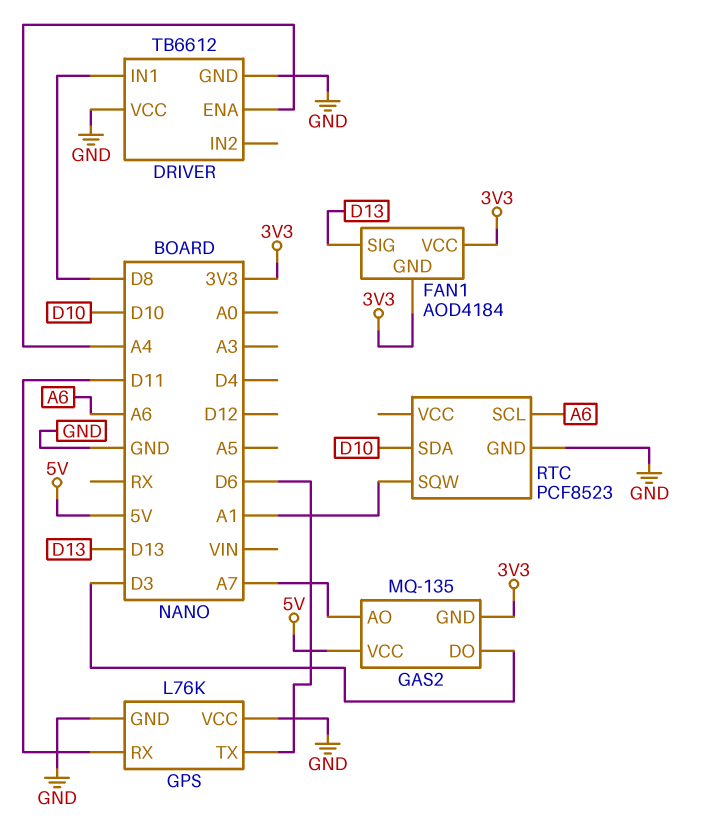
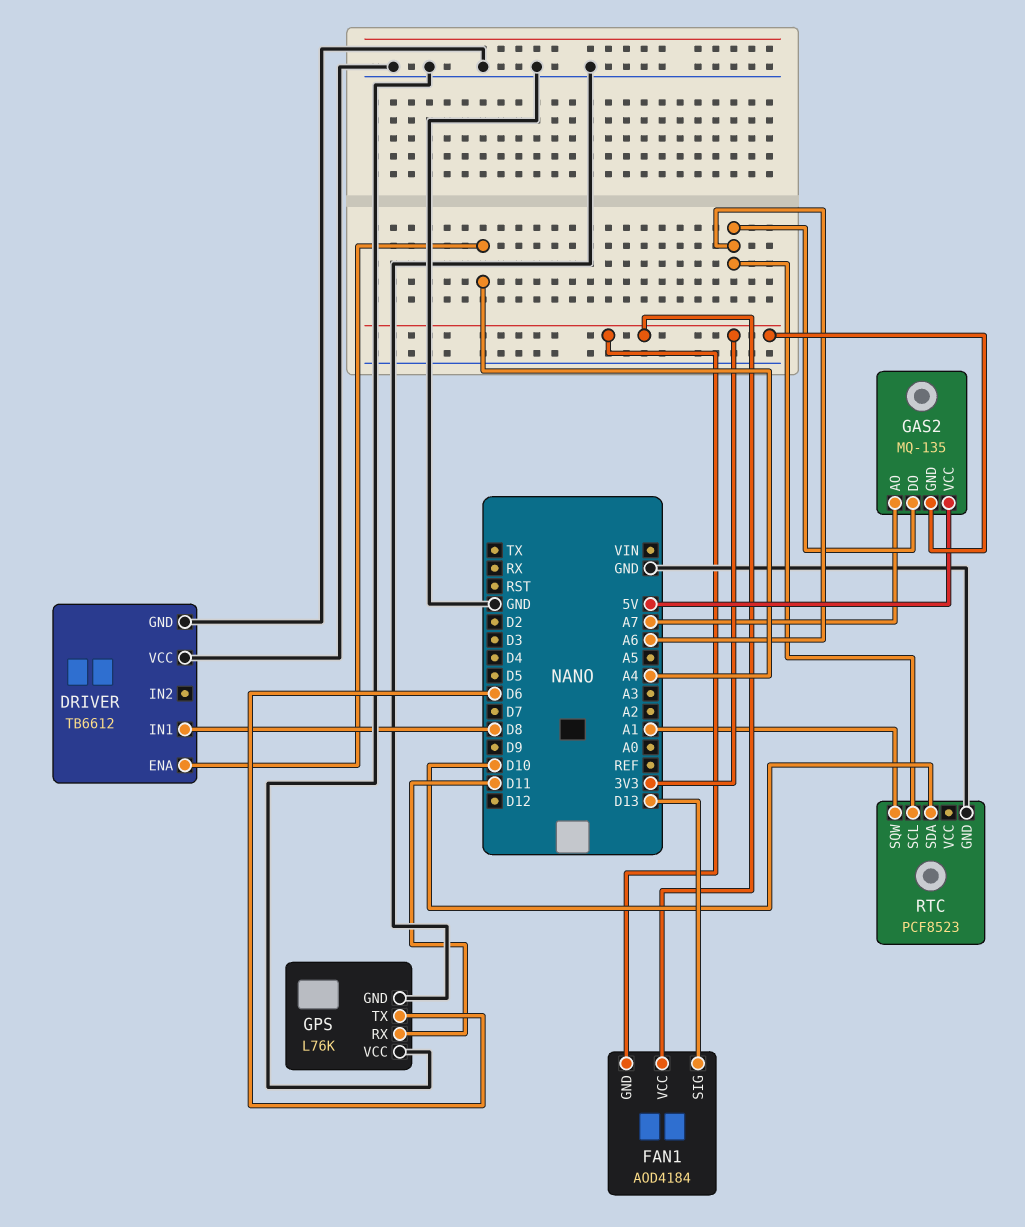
GAS2 pin DO: D3 -> A6

